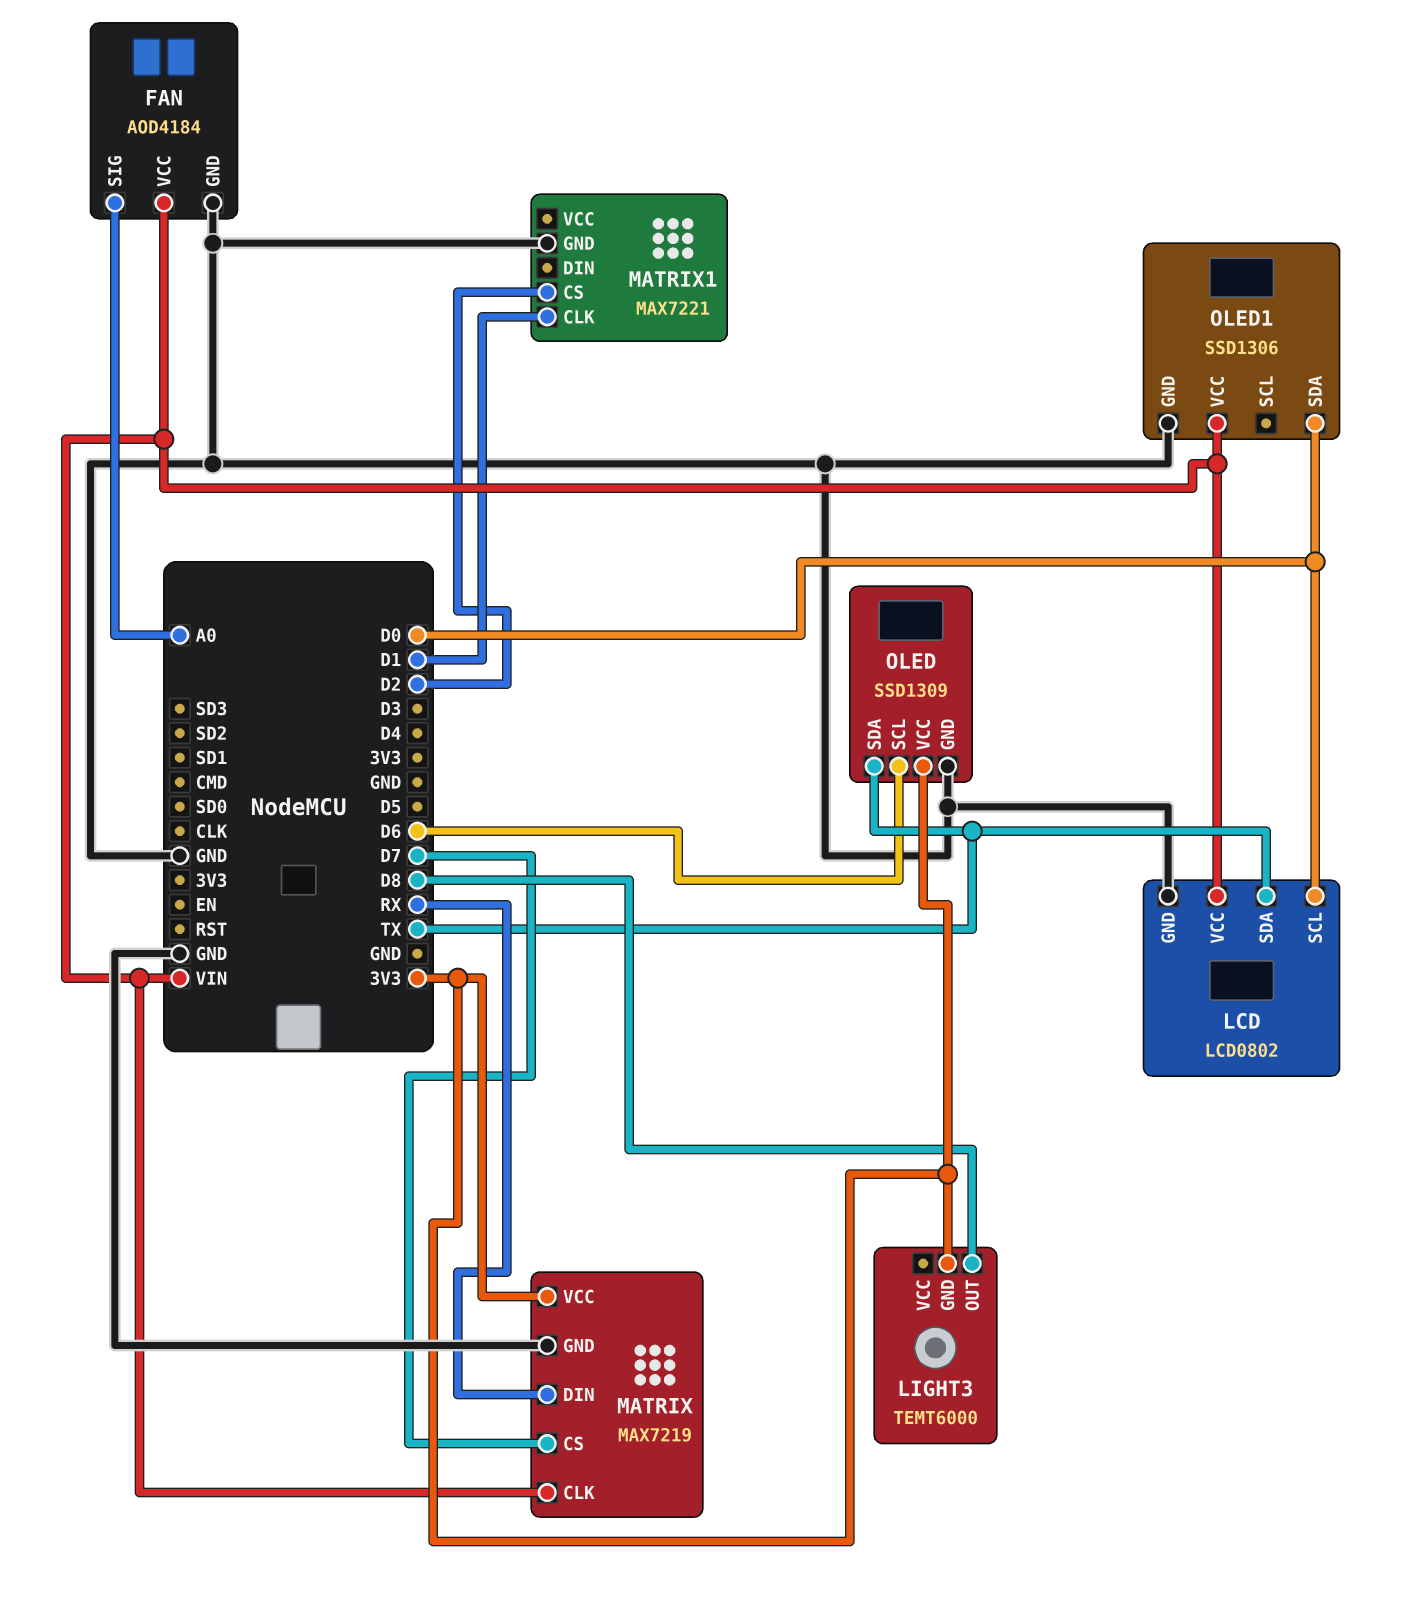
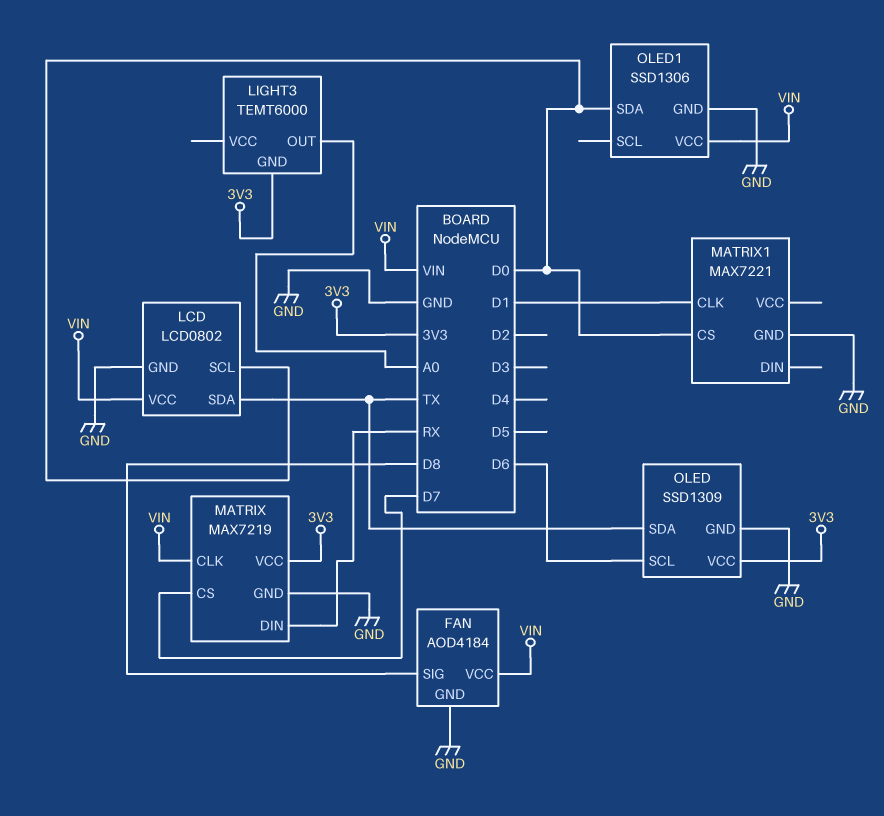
FAN pin SIG: A0 -> D8
LIGHT3 pin OUT: D8 -> A0
MATRIX1 pin CS: D2 -> D0

